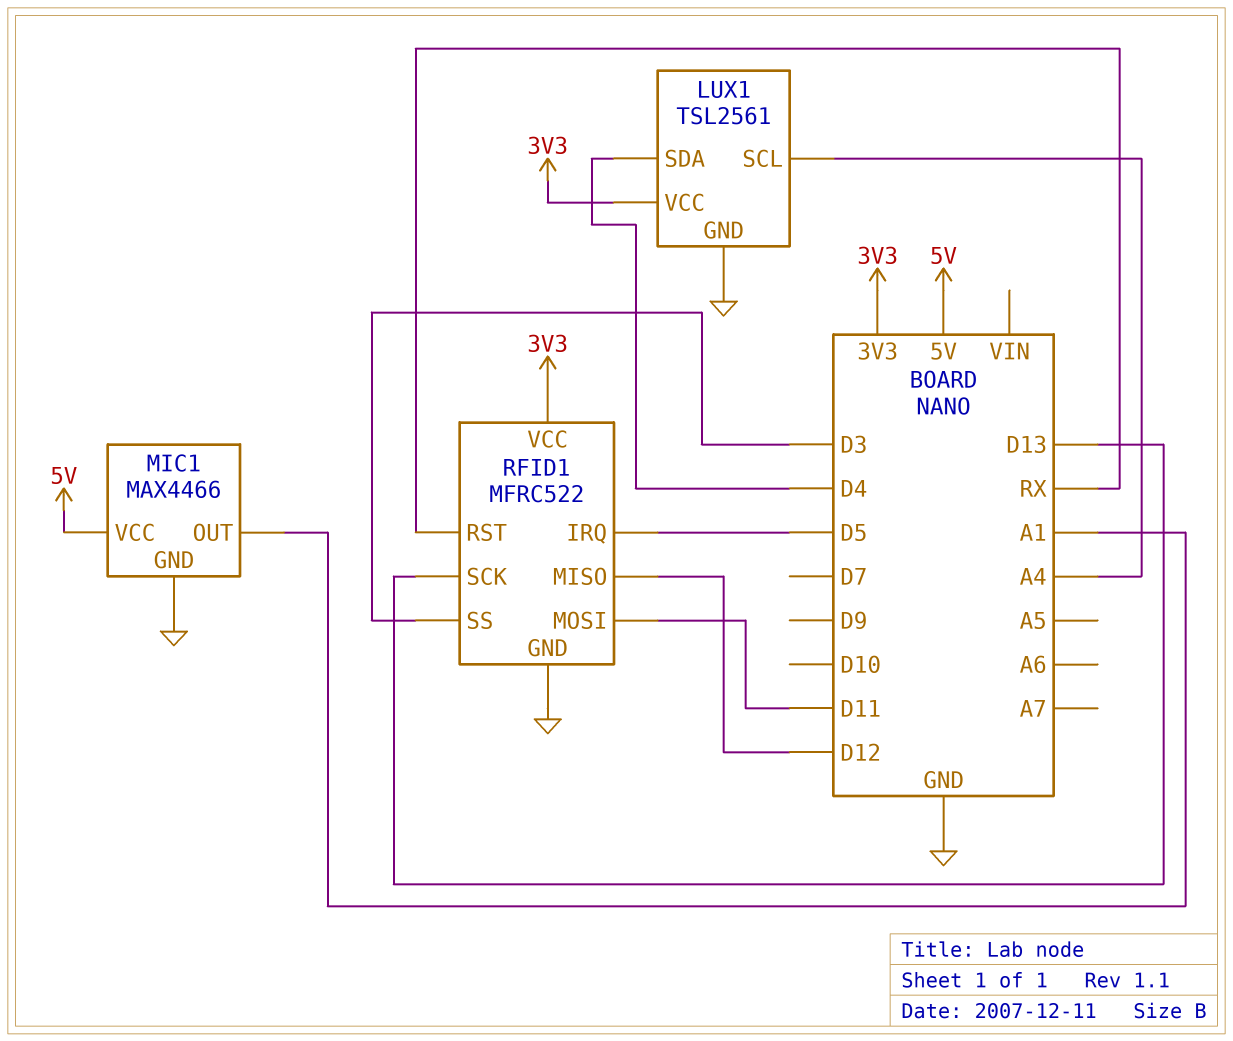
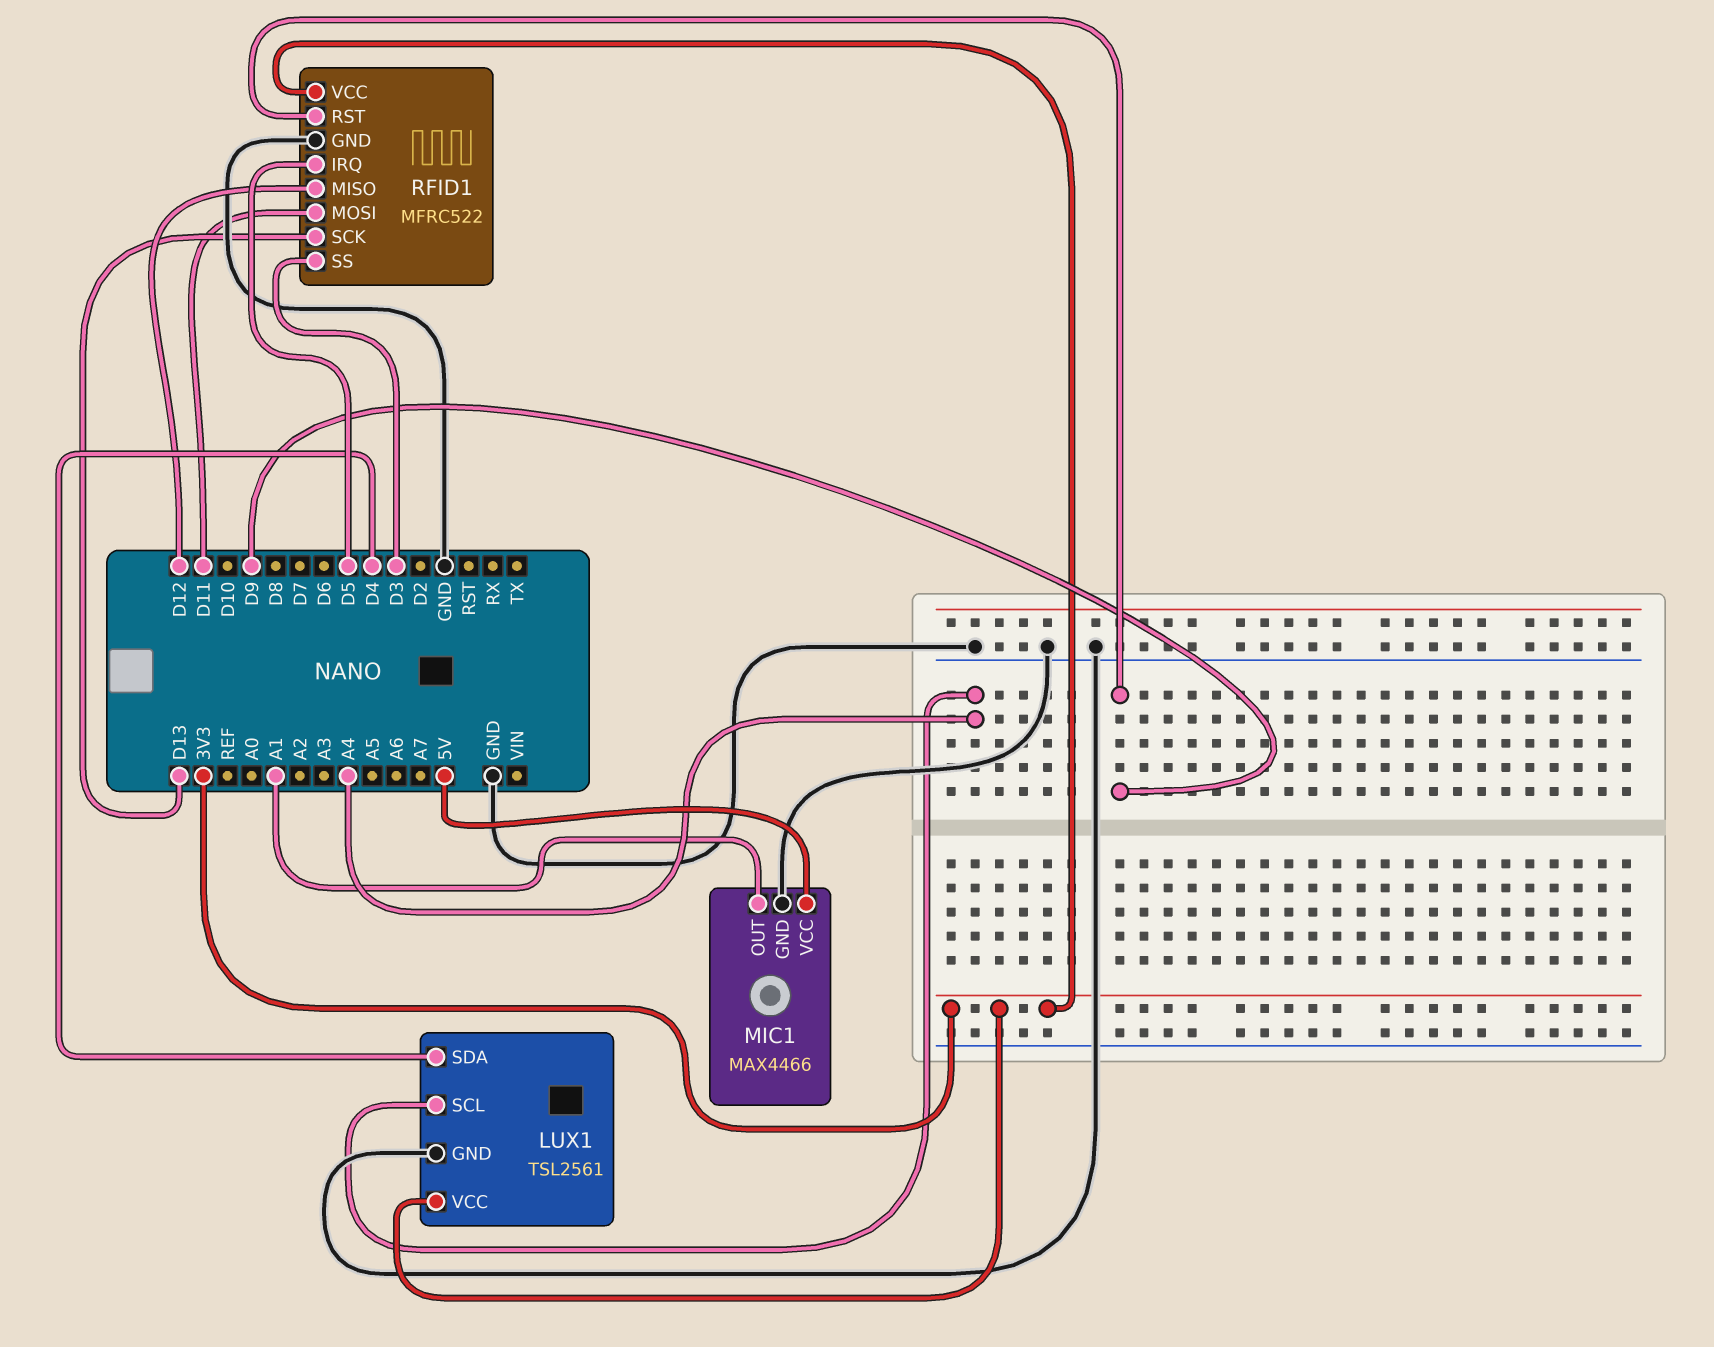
RFID1 pin RST: RX -> D9

